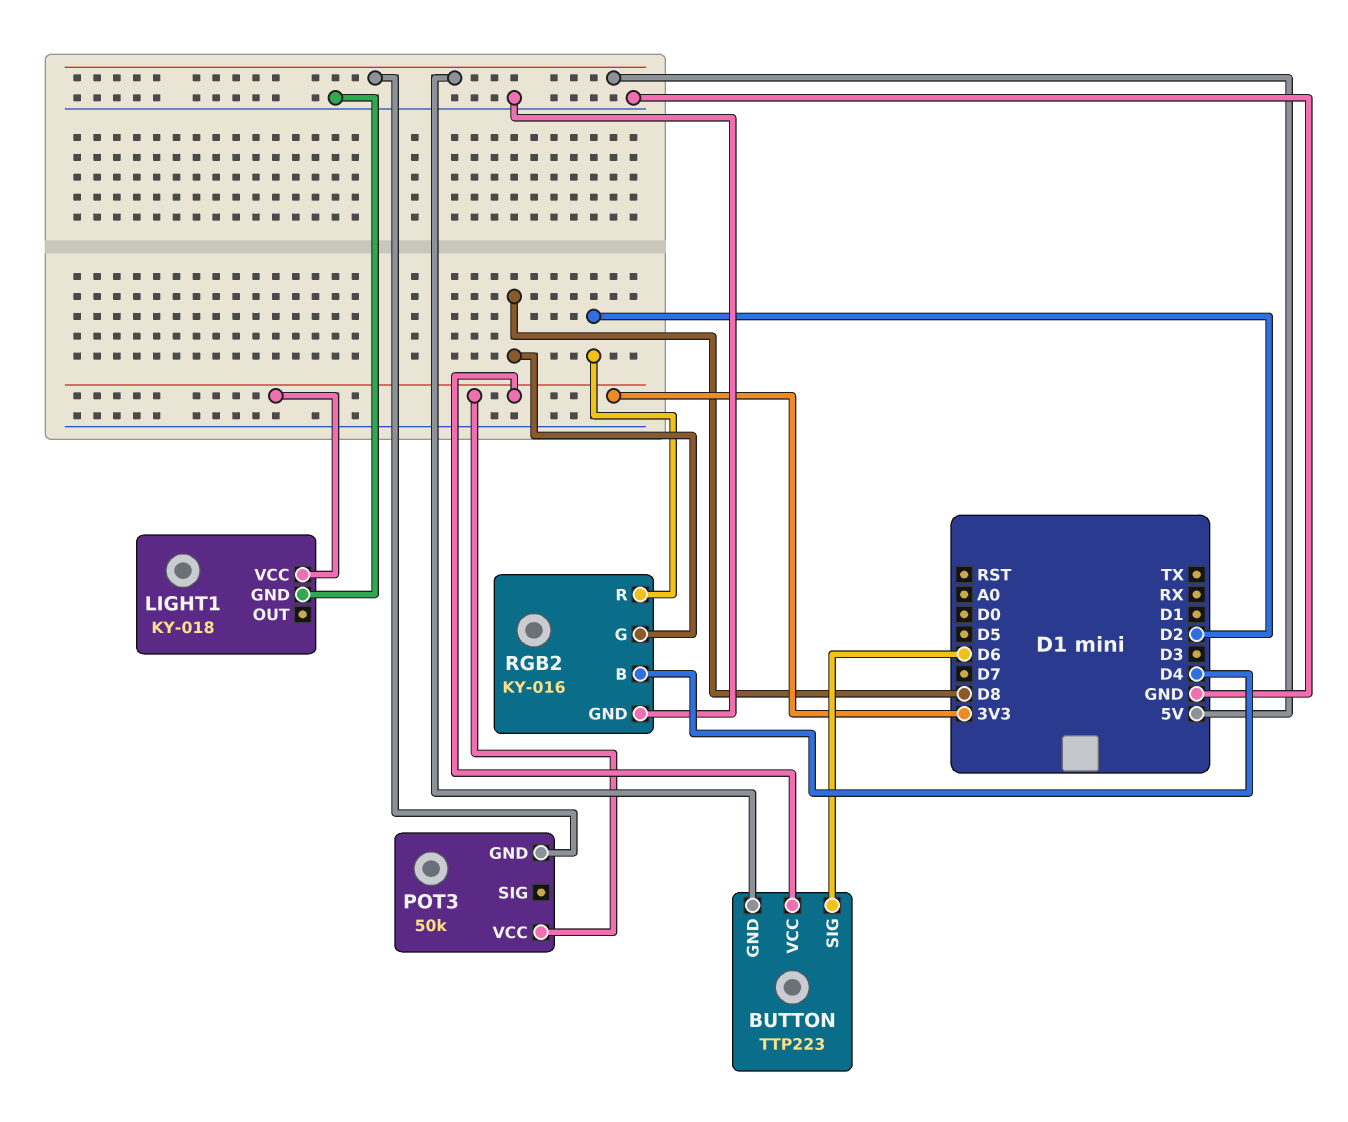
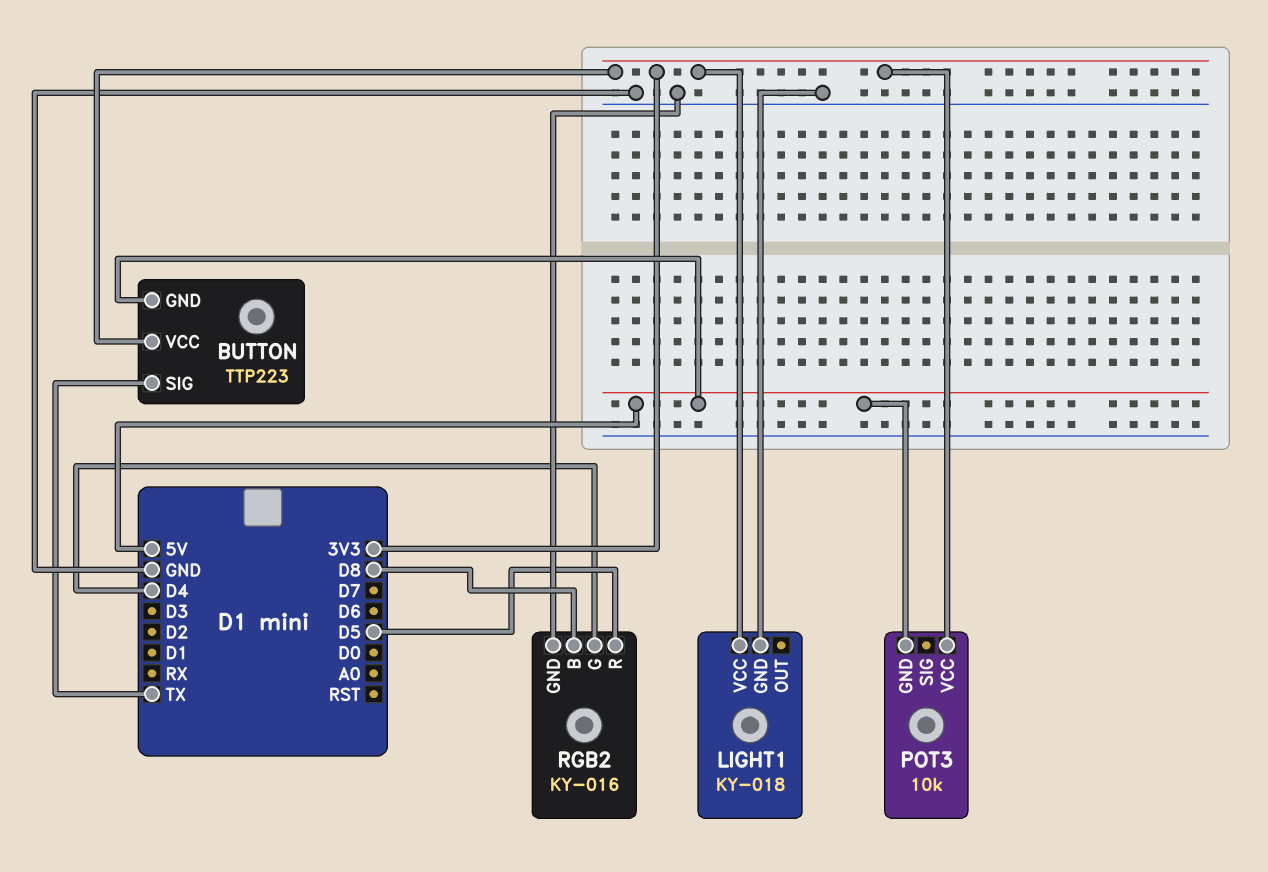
BUTTON pin SIG: D6 -> TX
POT3: 50k -> 10k
RGB2 pin B: D4 -> D8
RGB2 pin G: D8 -> D4
RGB2 pin R: D2 -> D5

